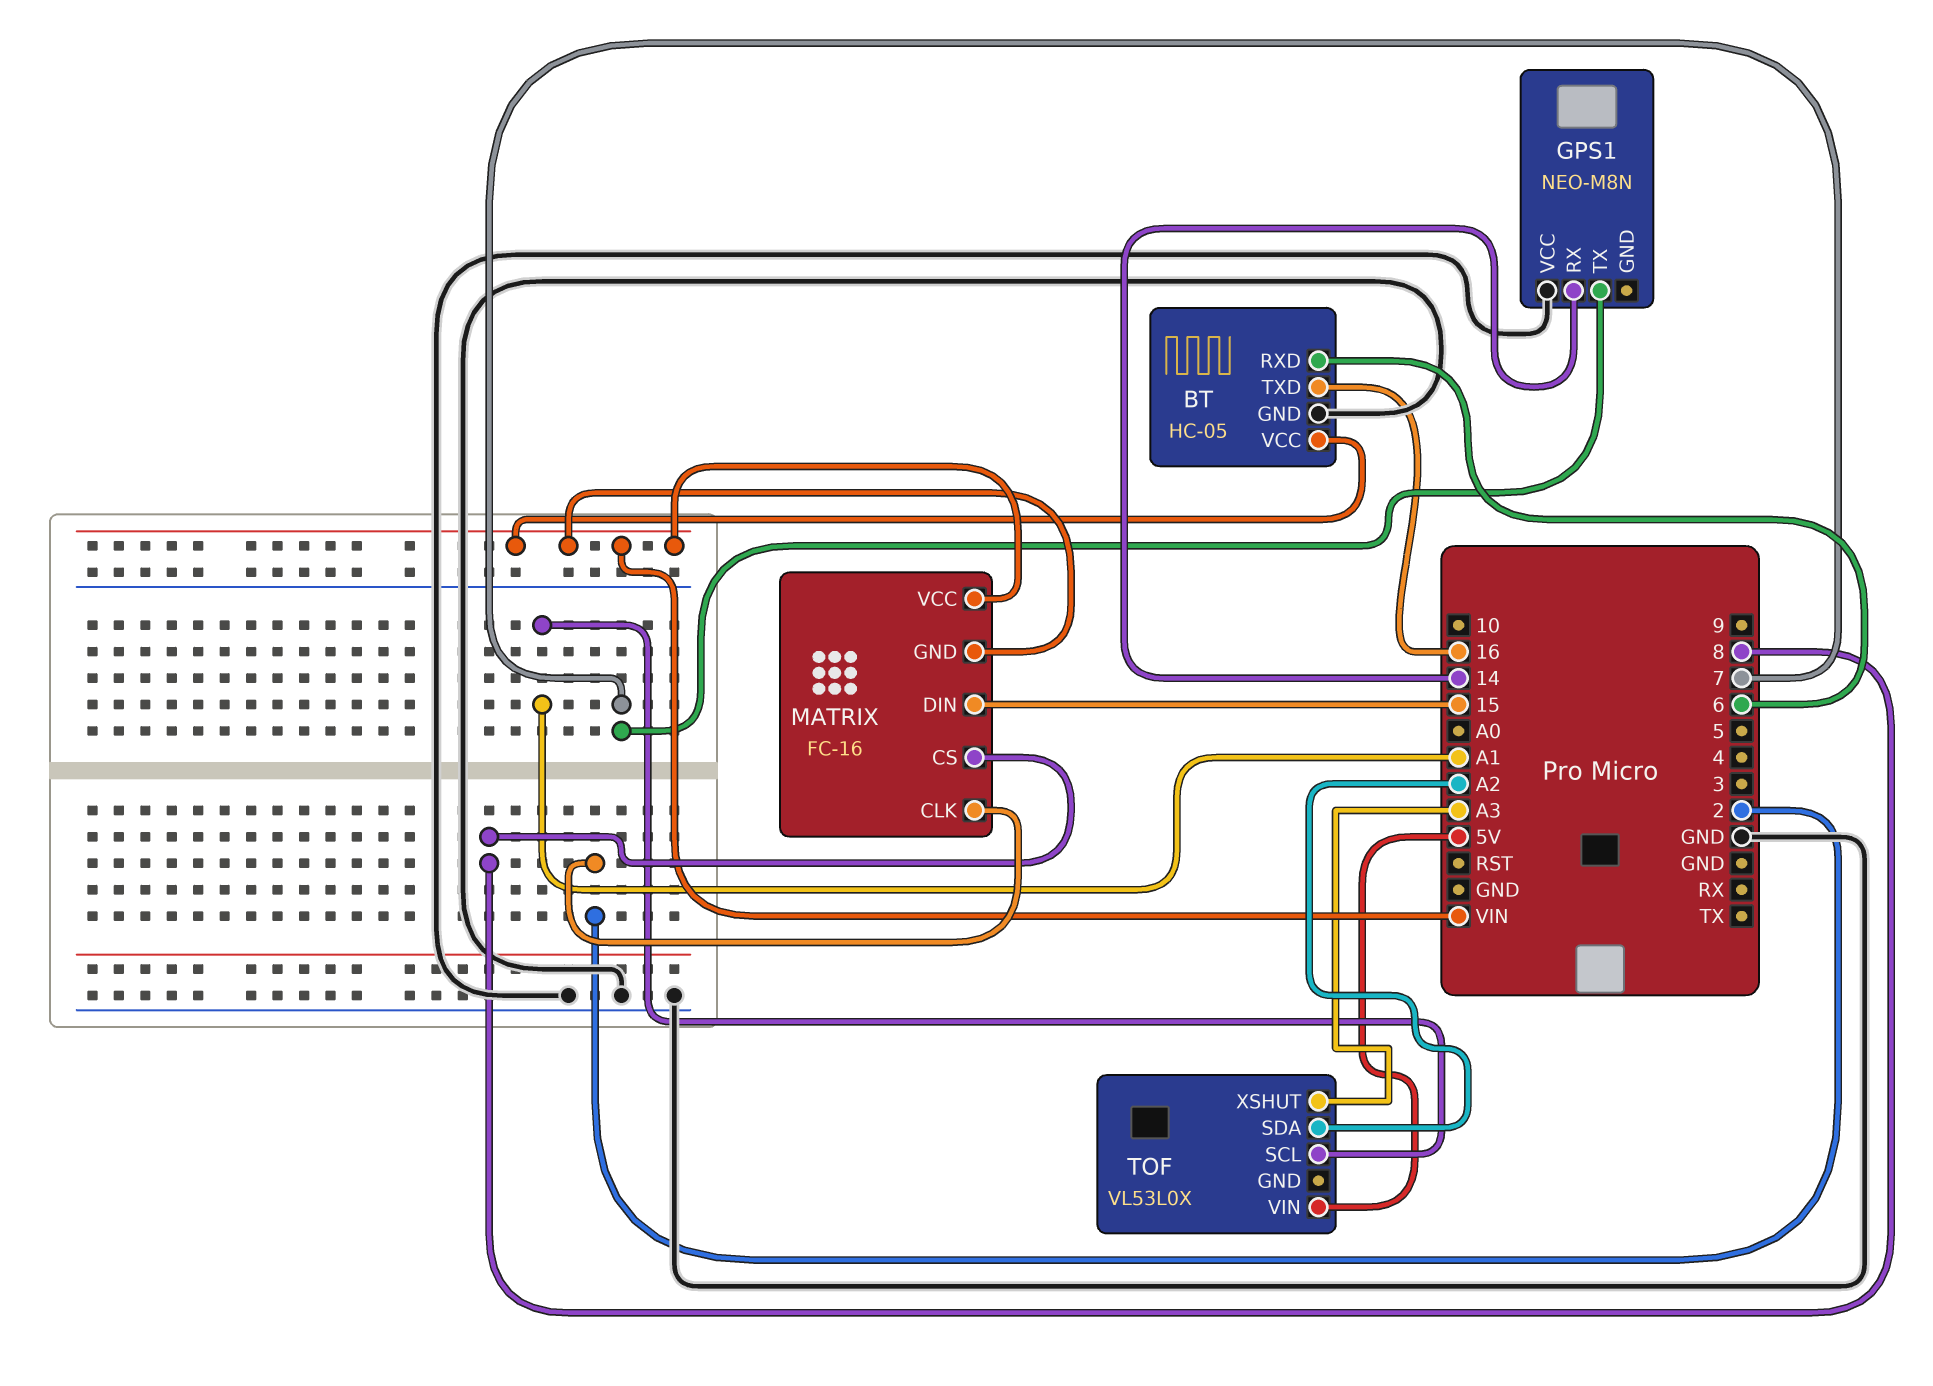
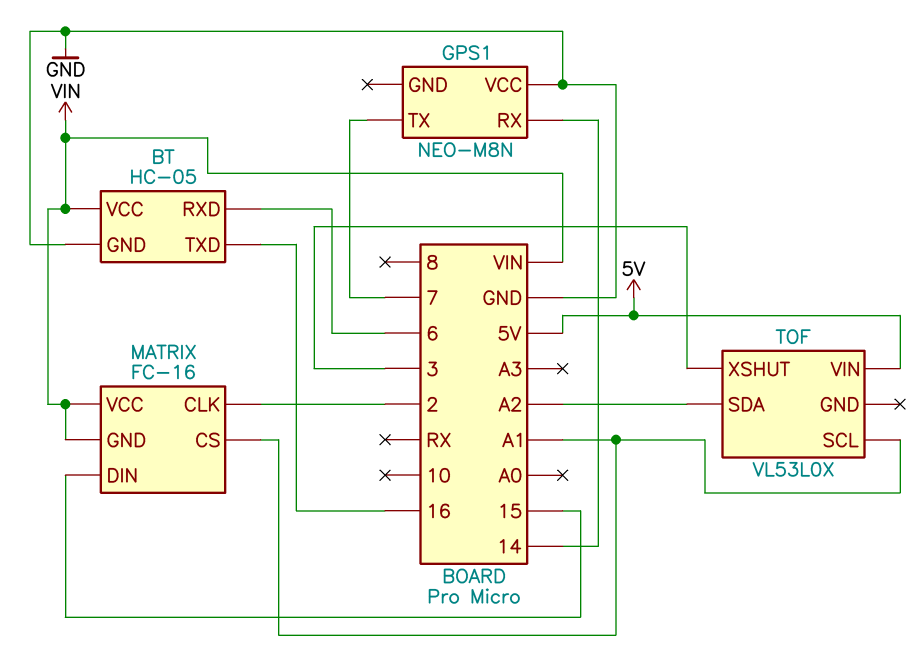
MATRIX pin CS: 8 -> A1
TOF pin XSHUT: A3 -> 3

